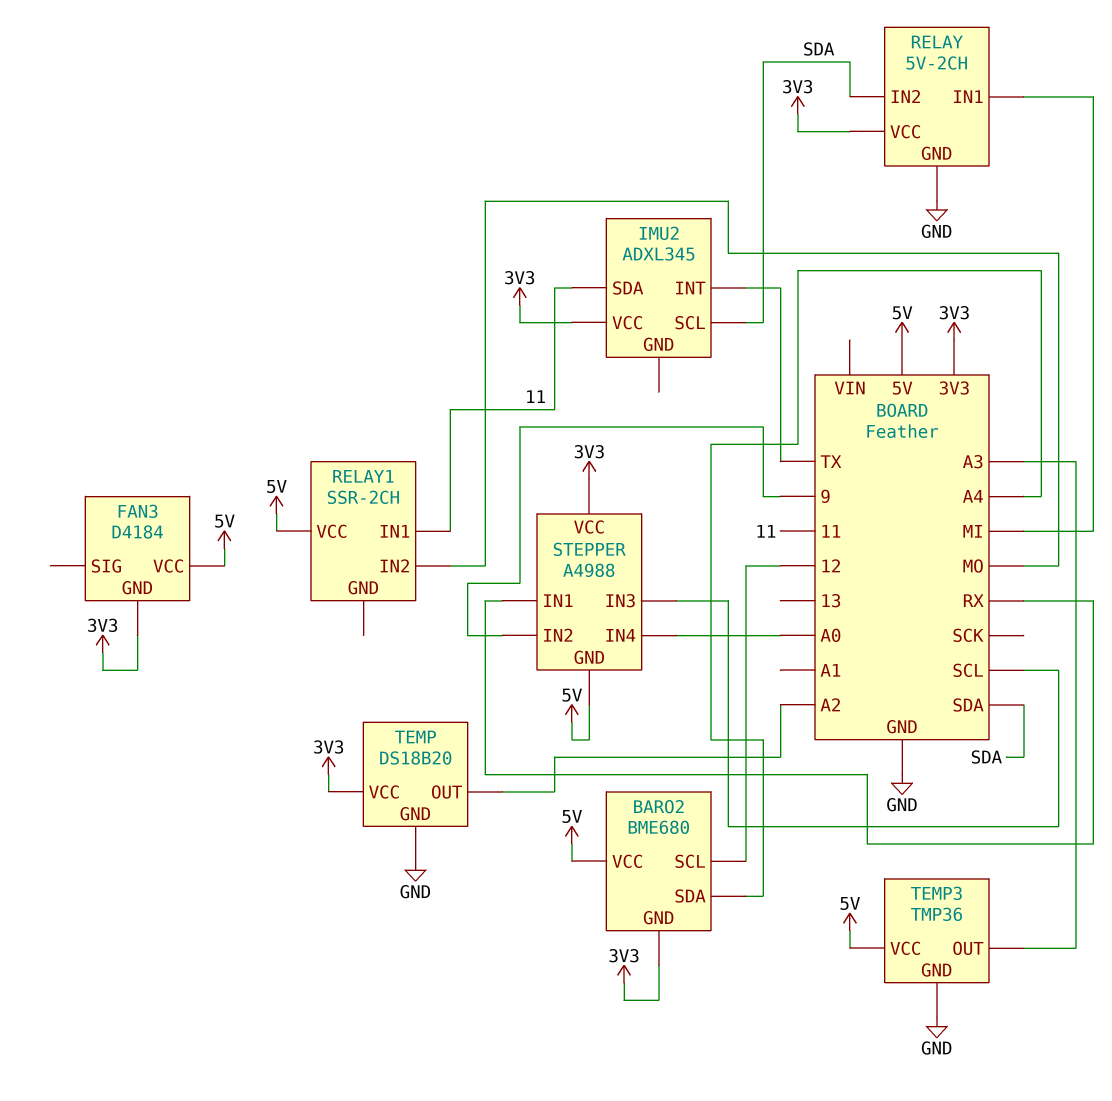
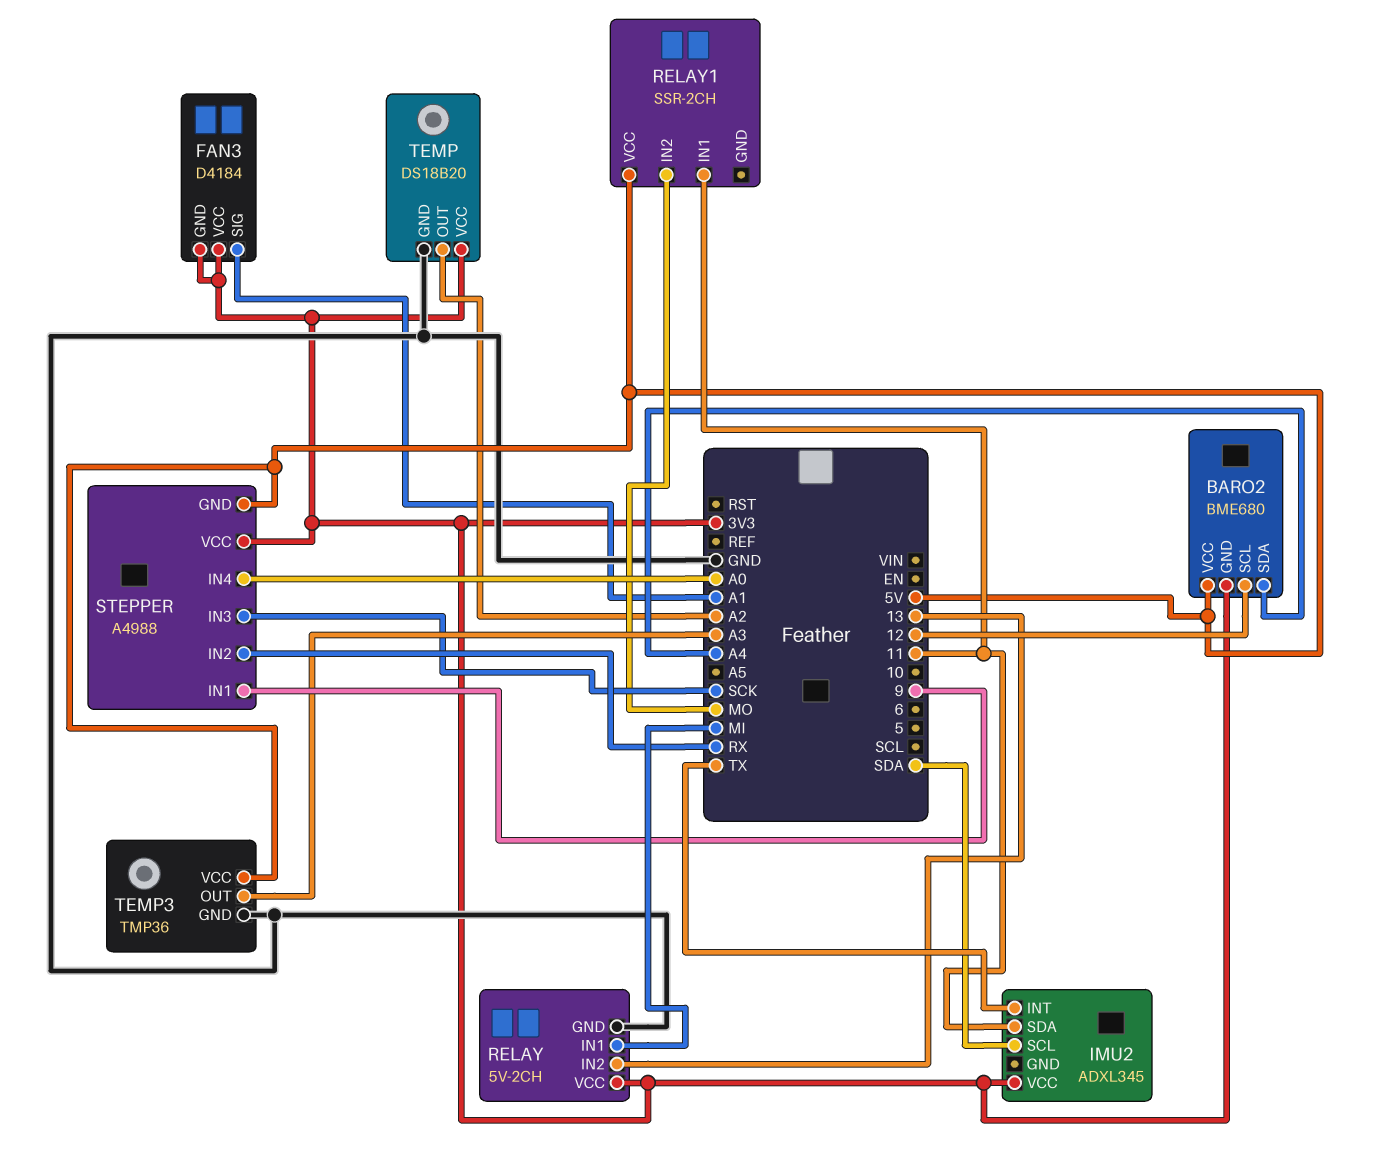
FAN3 pin SIG: none -> A1
FAN3 pin VCC: 5V -> 3V3
RELAY pin IN2: SDA -> 13
STEPPER pin IN1: RX -> 9
STEPPER pin IN2: 9 -> RX
STEPPER pin IN3: SCL -> SCK

